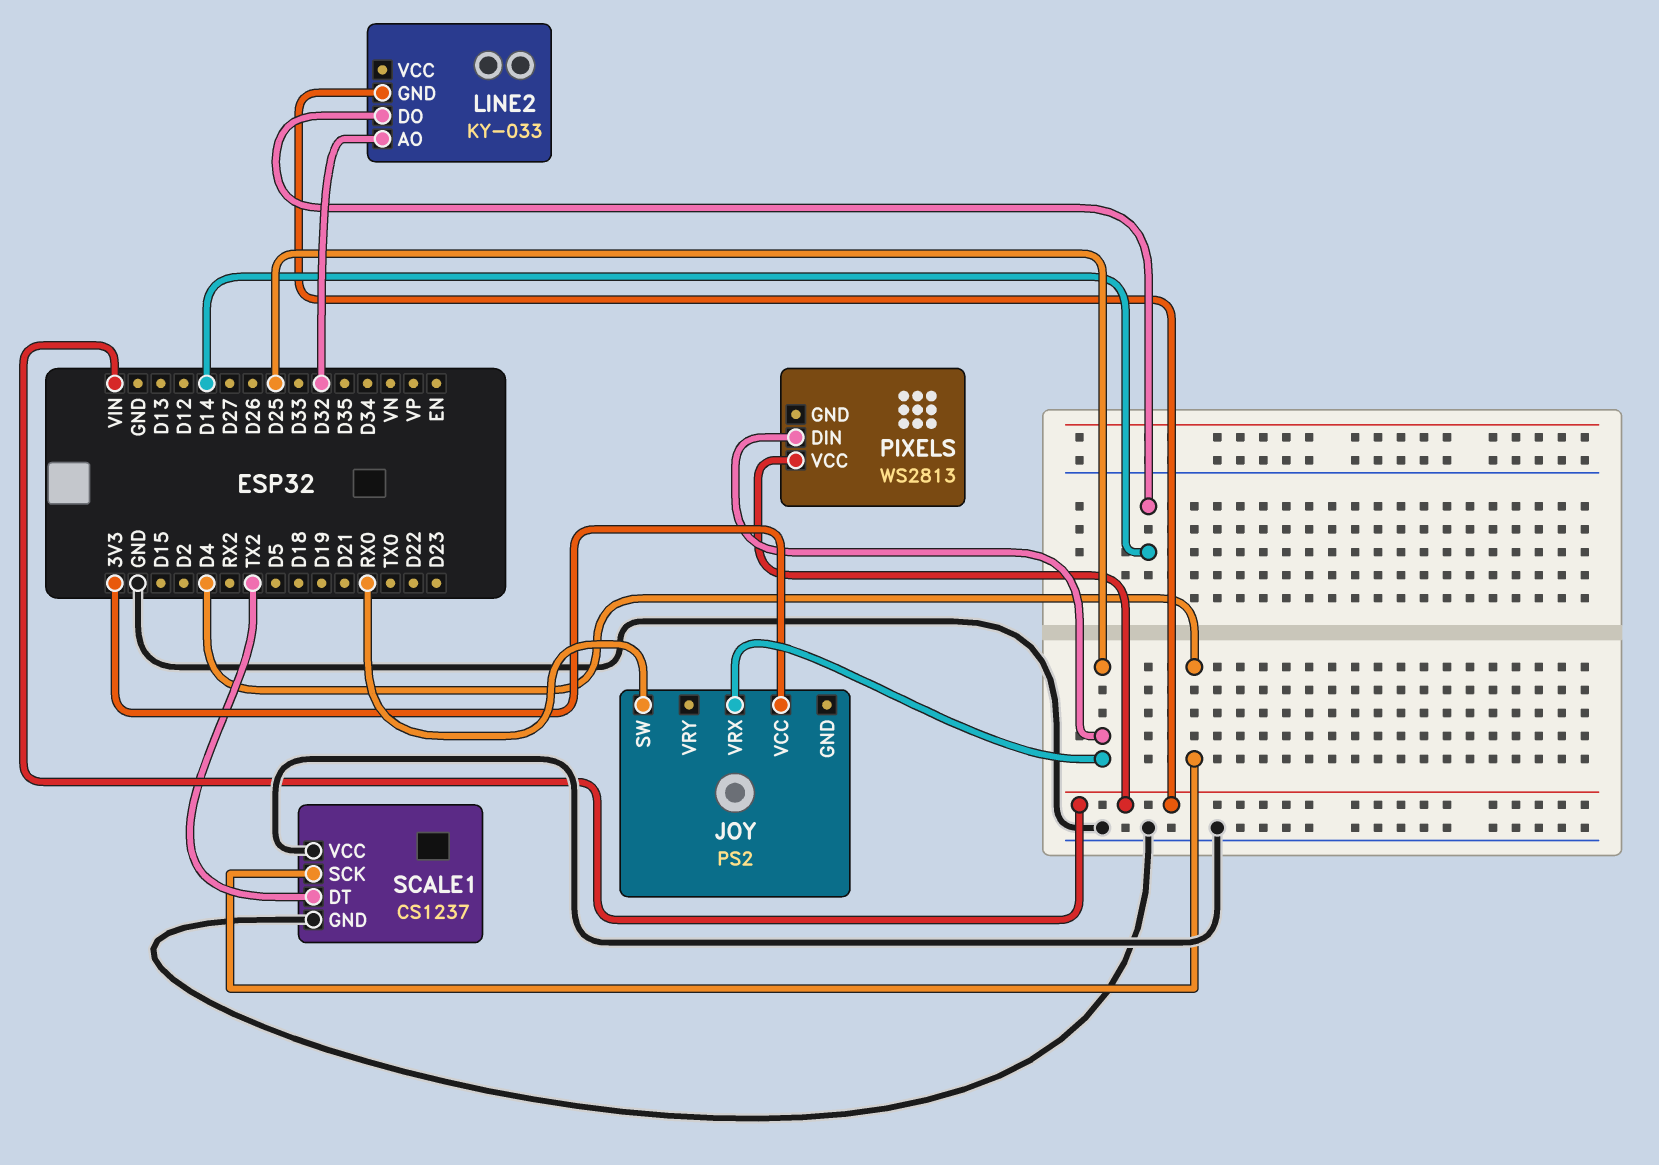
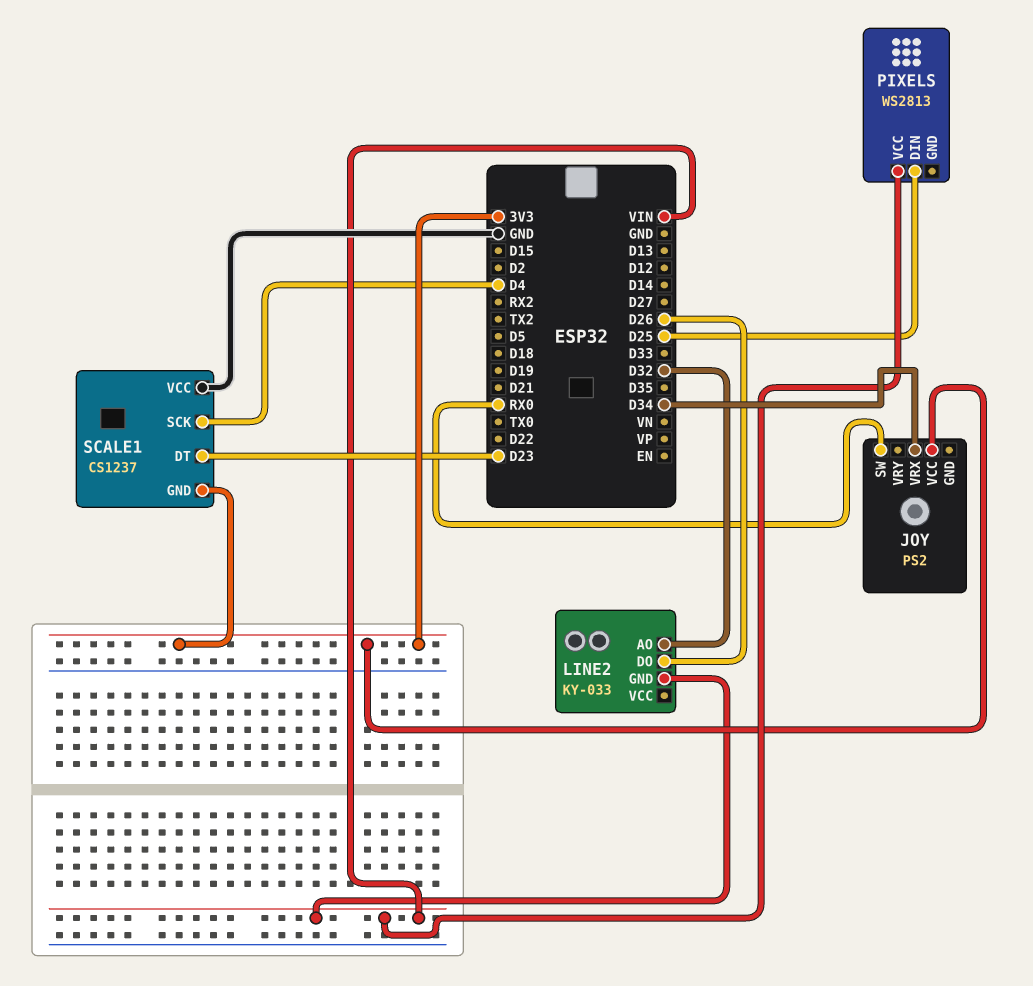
JOY pin VRX: D25 -> D34
LINE2 pin DO: D14 -> D26
SCALE1 pin DT: TX2 -> D23
SCALE1 pin GND: GND -> 3V3

